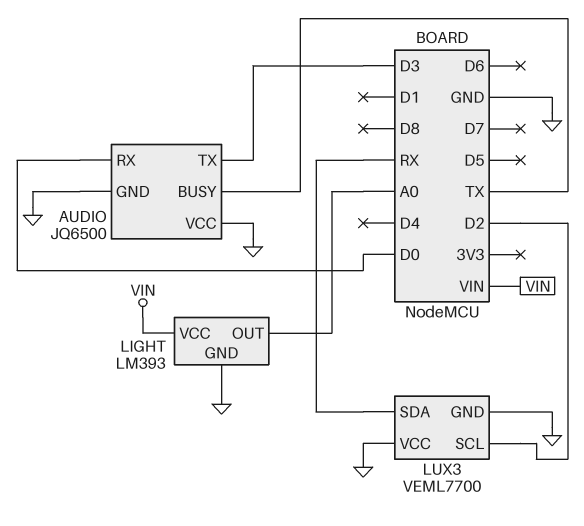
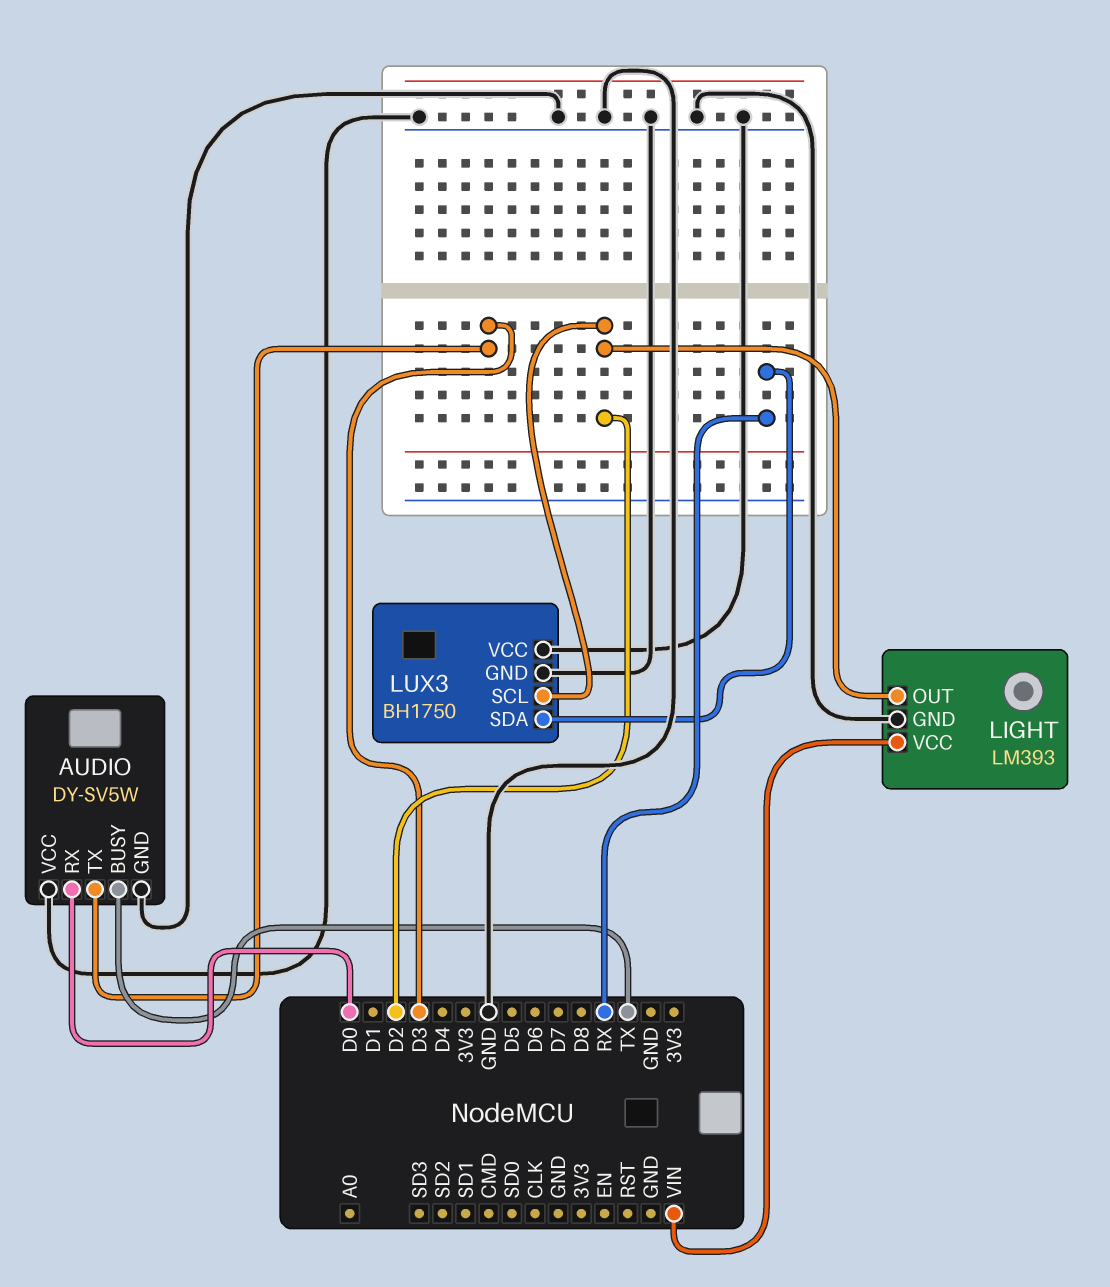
AUDIO: JQ6500 -> DY-SV5W
LIGHT pin OUT: A0 -> D2
LUX3: VEML7700 -> BH1750

